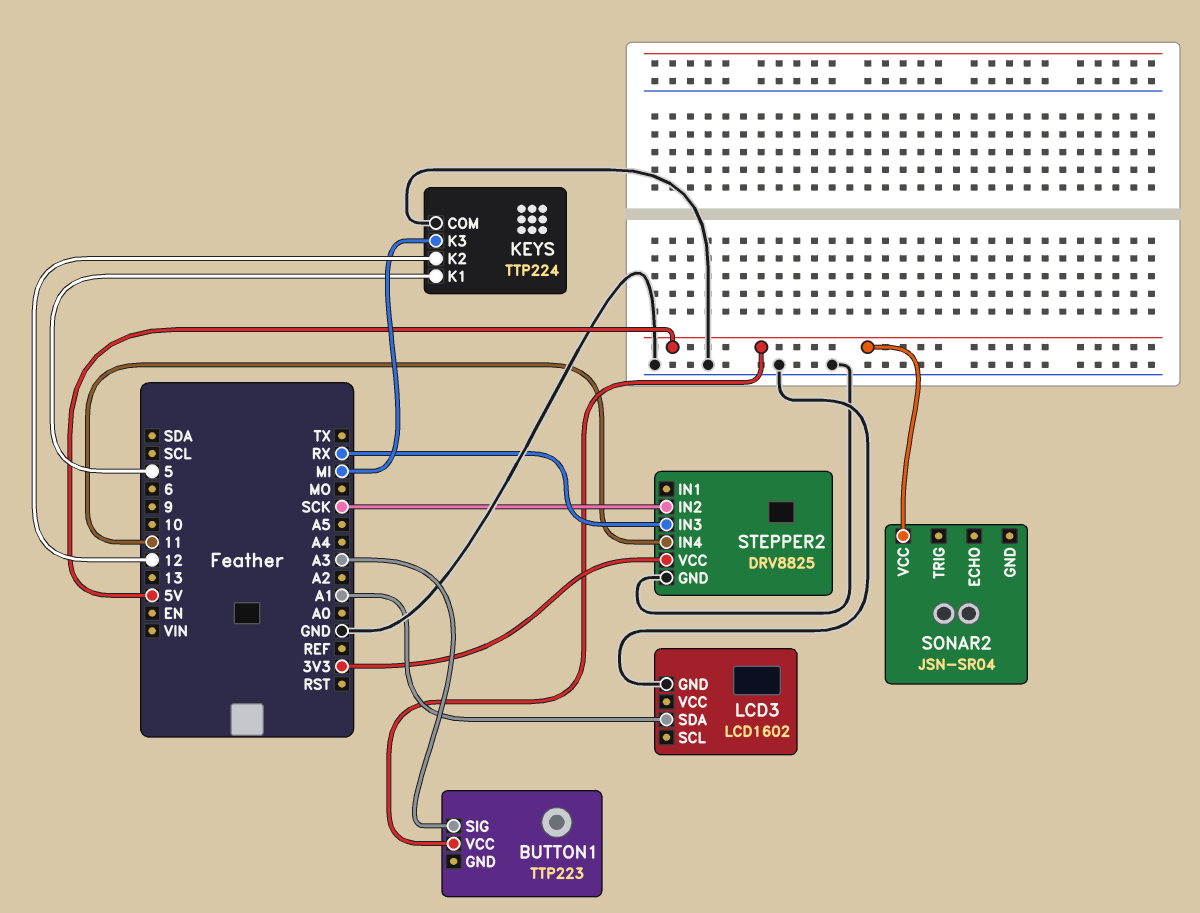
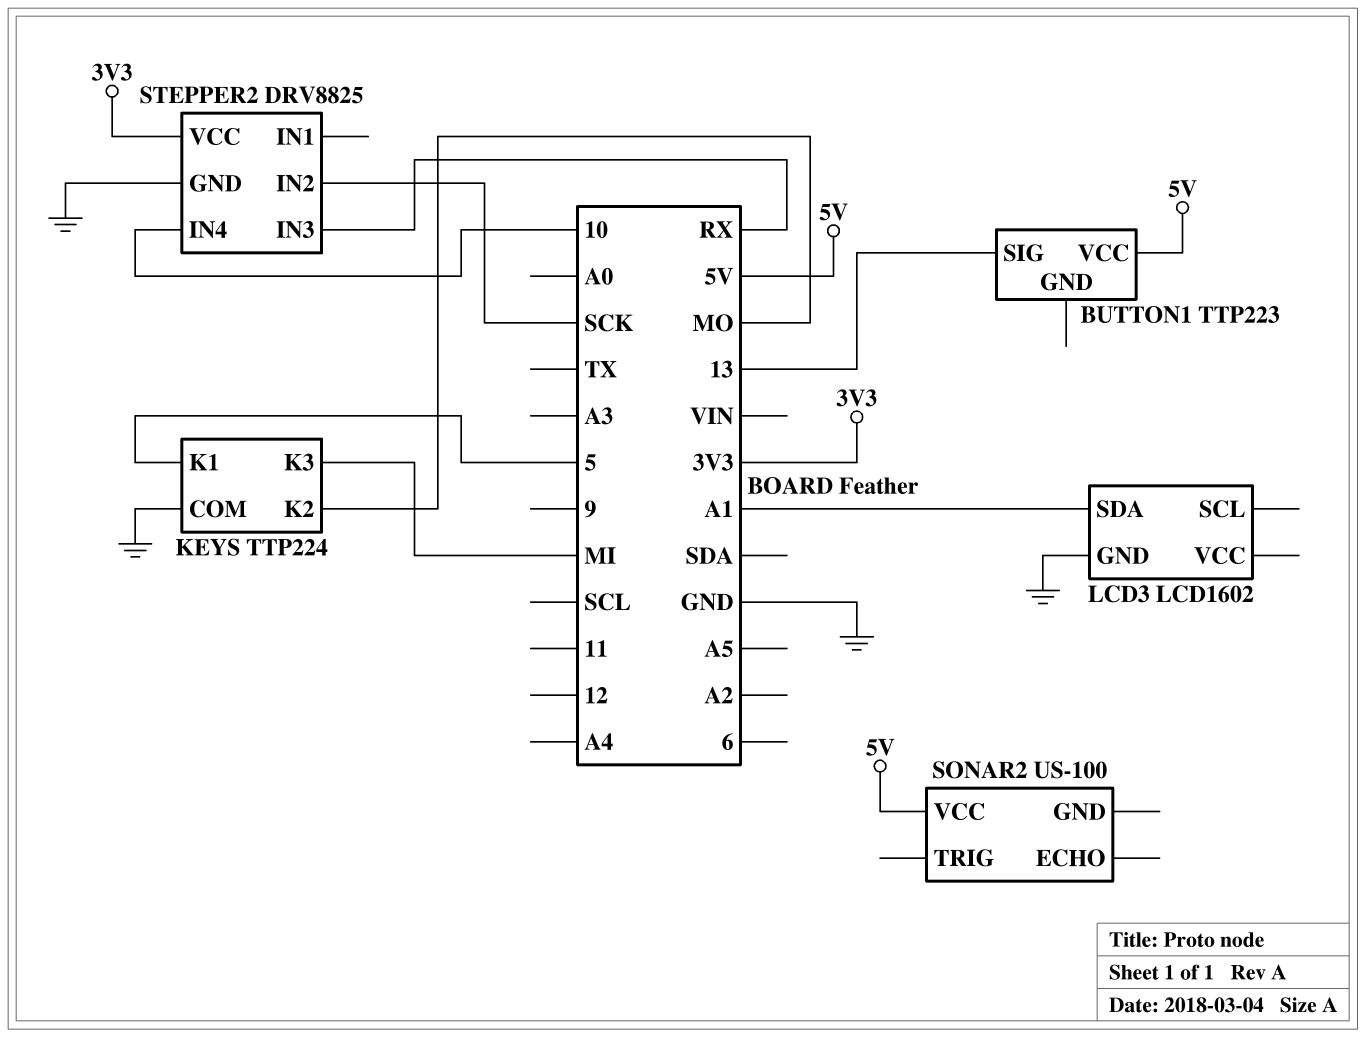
BUTTON1 pin SIG: A3 -> 13
KEYS pin K2: 12 -> MO
SONAR2: JSN-SR04 -> US-100
STEPPER2 pin IN4: 11 -> 10

